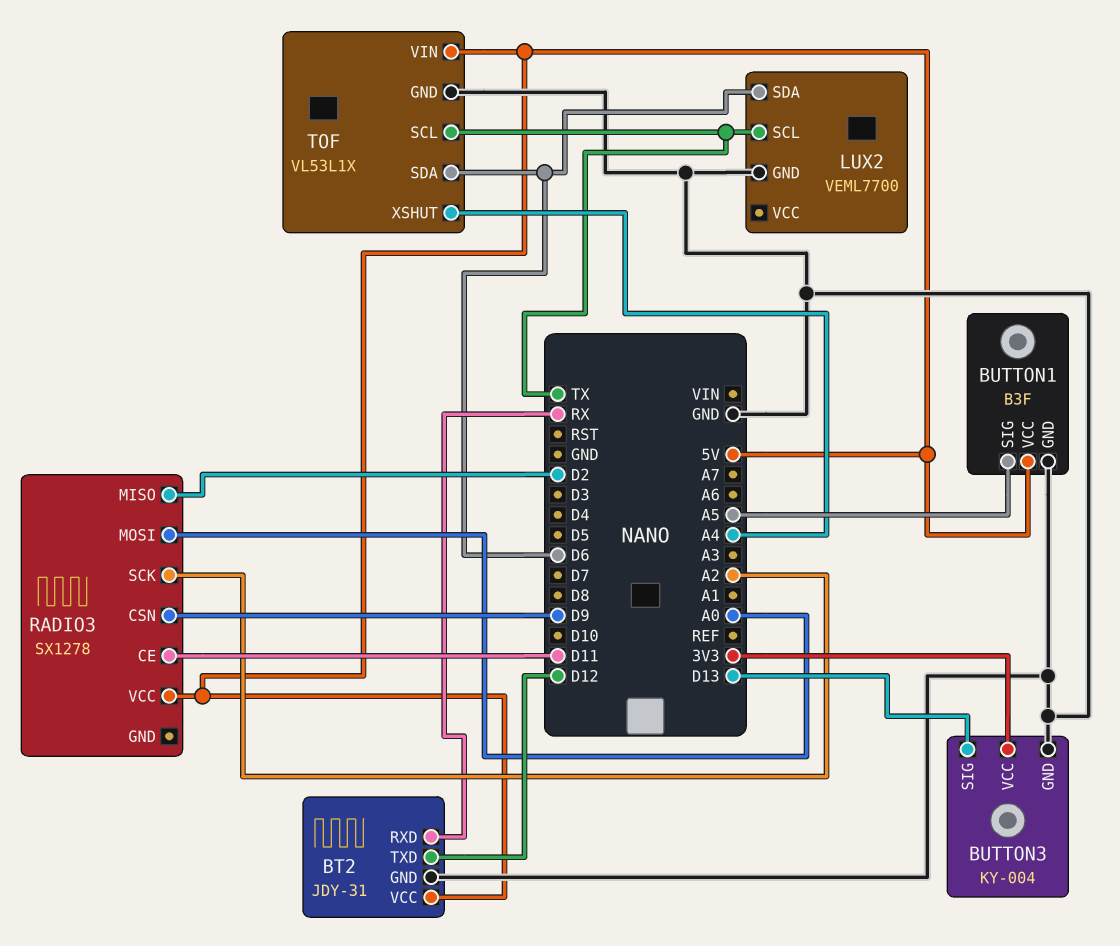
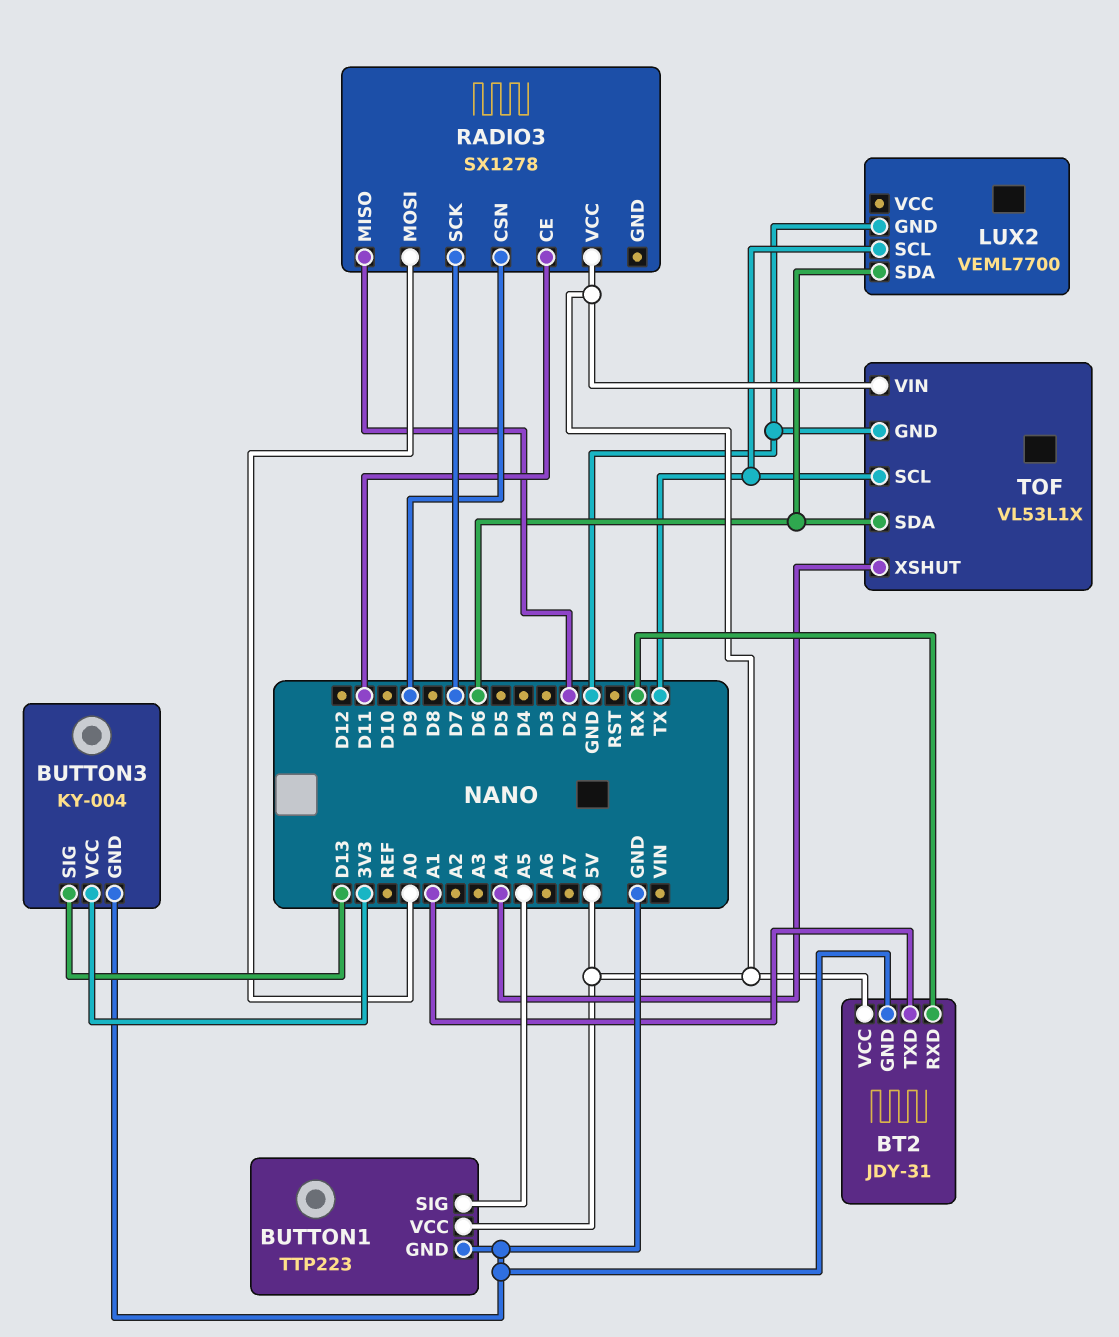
BT2 pin TXD: D12 -> A1
BUTTON1: B3F -> TTP223
RADIO3 pin SCK: A2 -> D7

